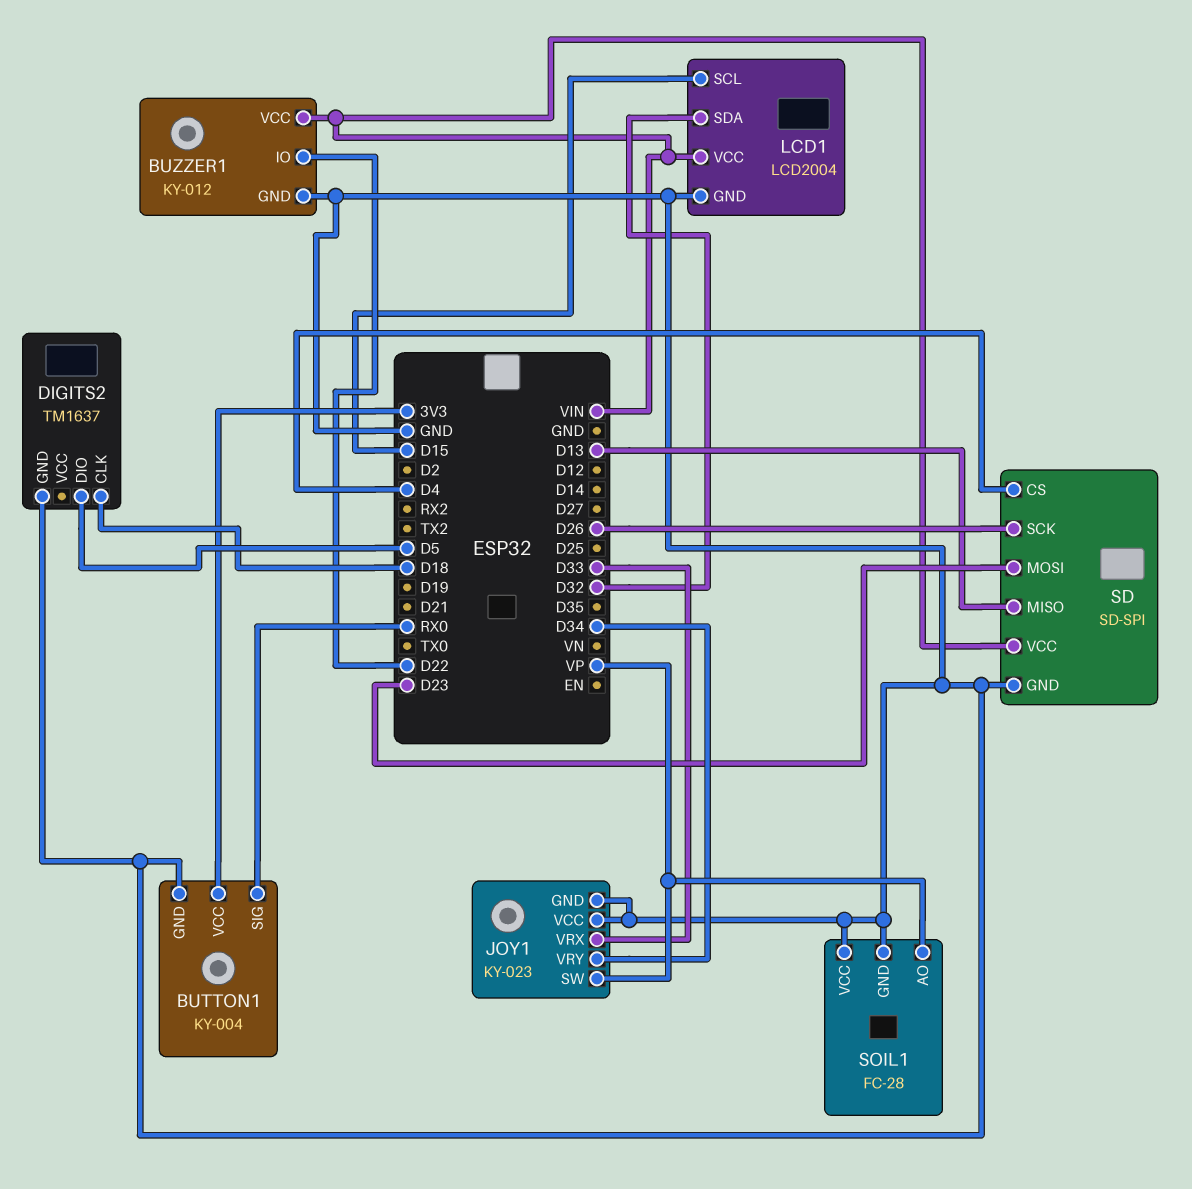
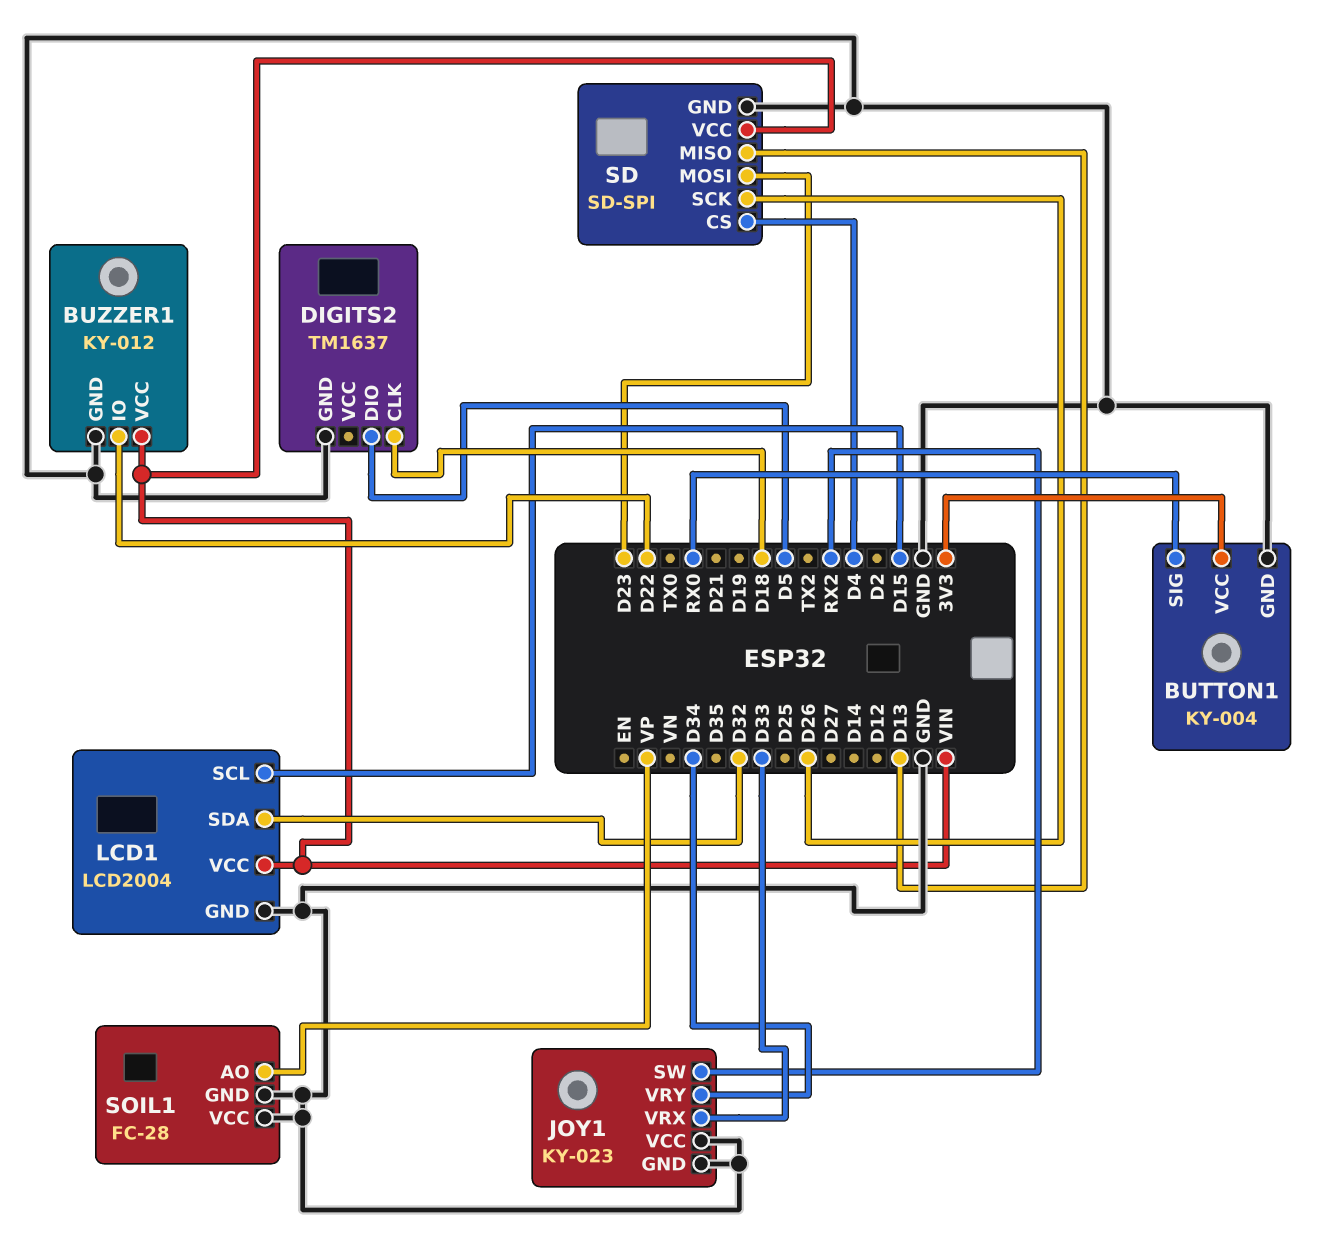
JOY1 pin SW: VP -> RX2

